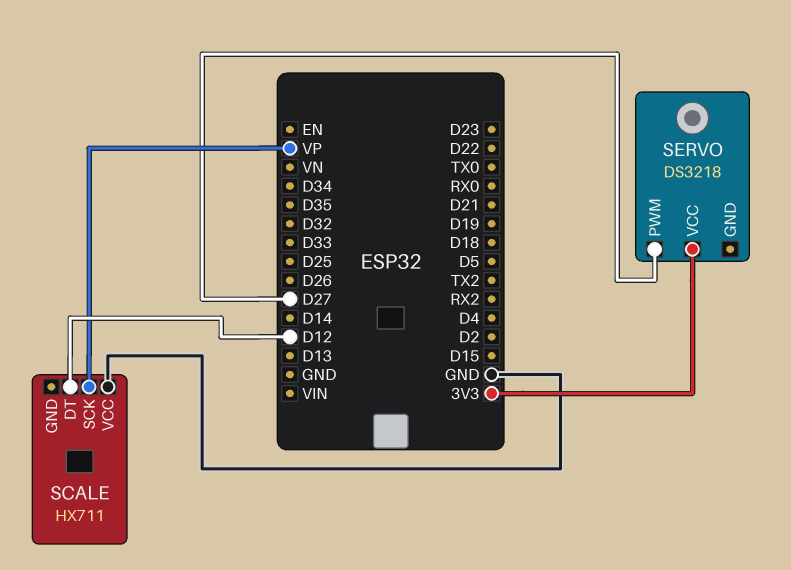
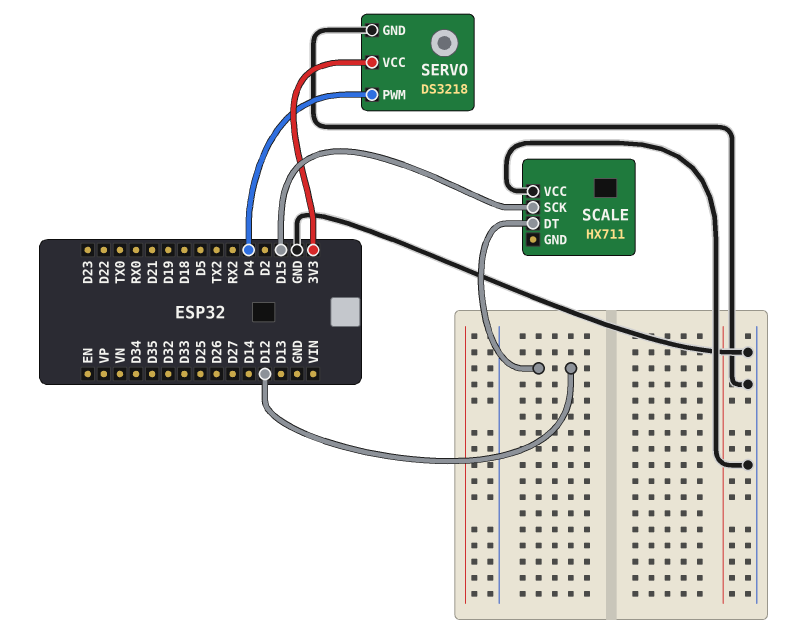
SCALE pin SCK: VP -> D15
SERVO pin GND: none -> GND
SERVO pin PWM: D27 -> D4

